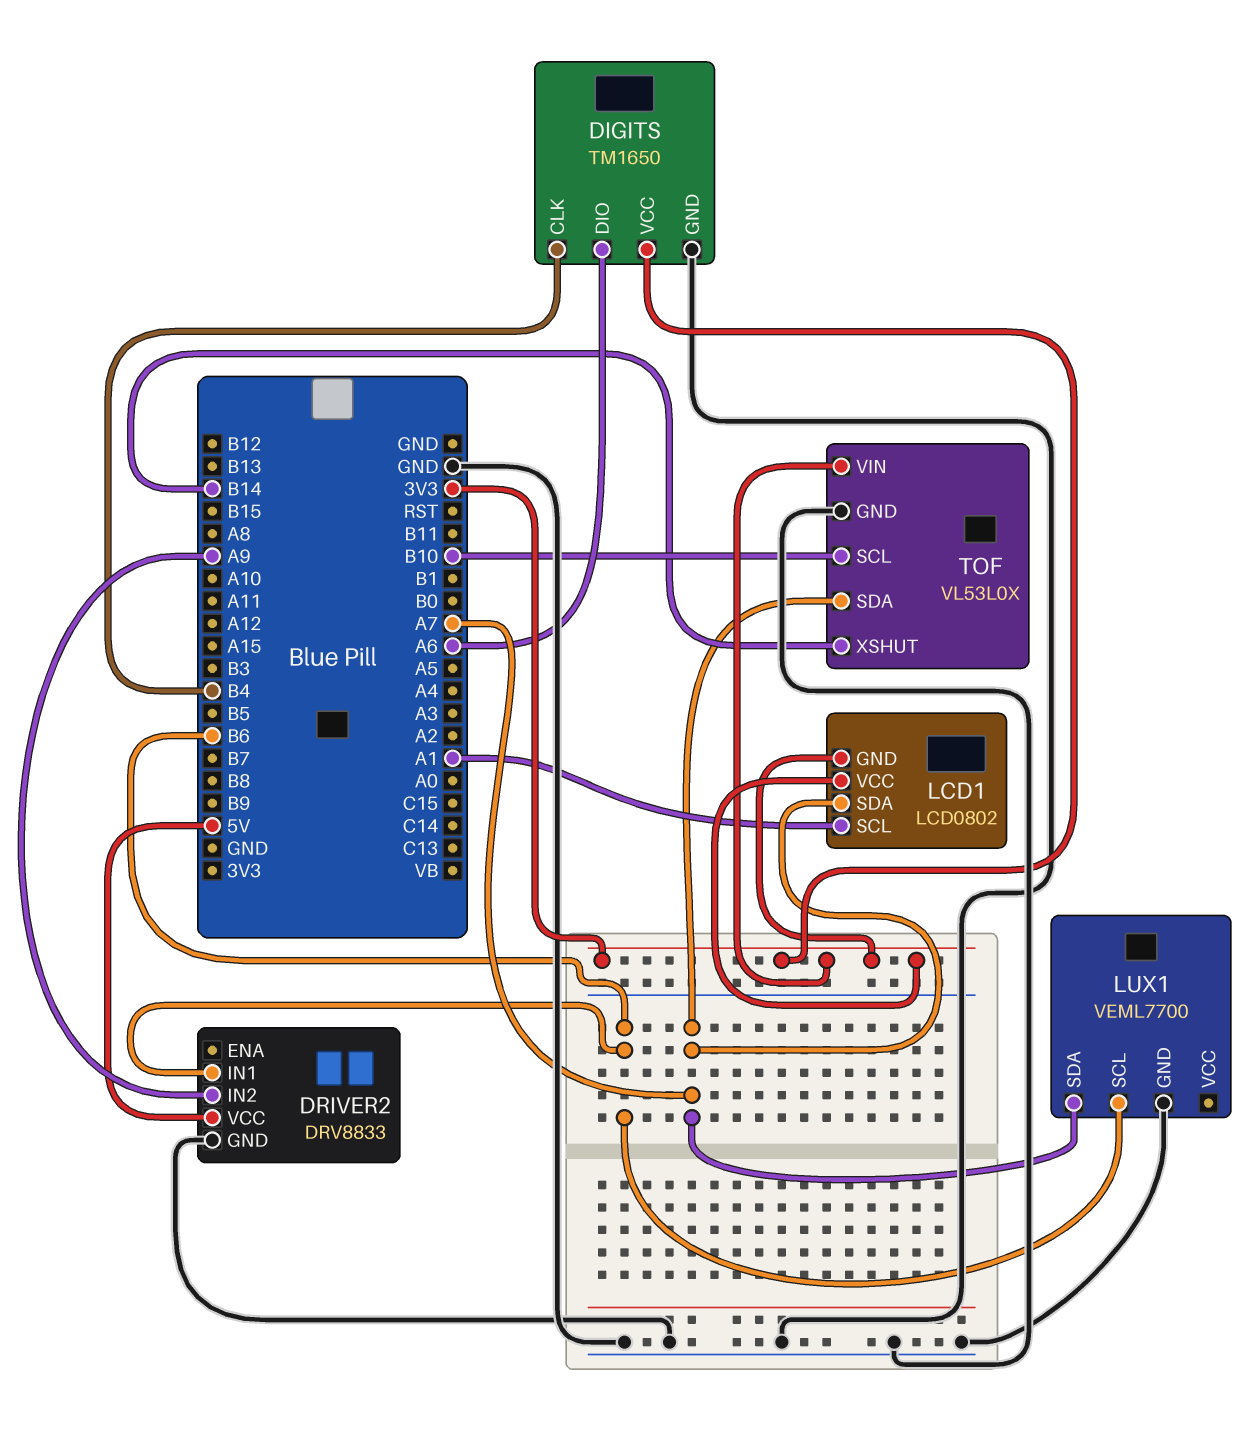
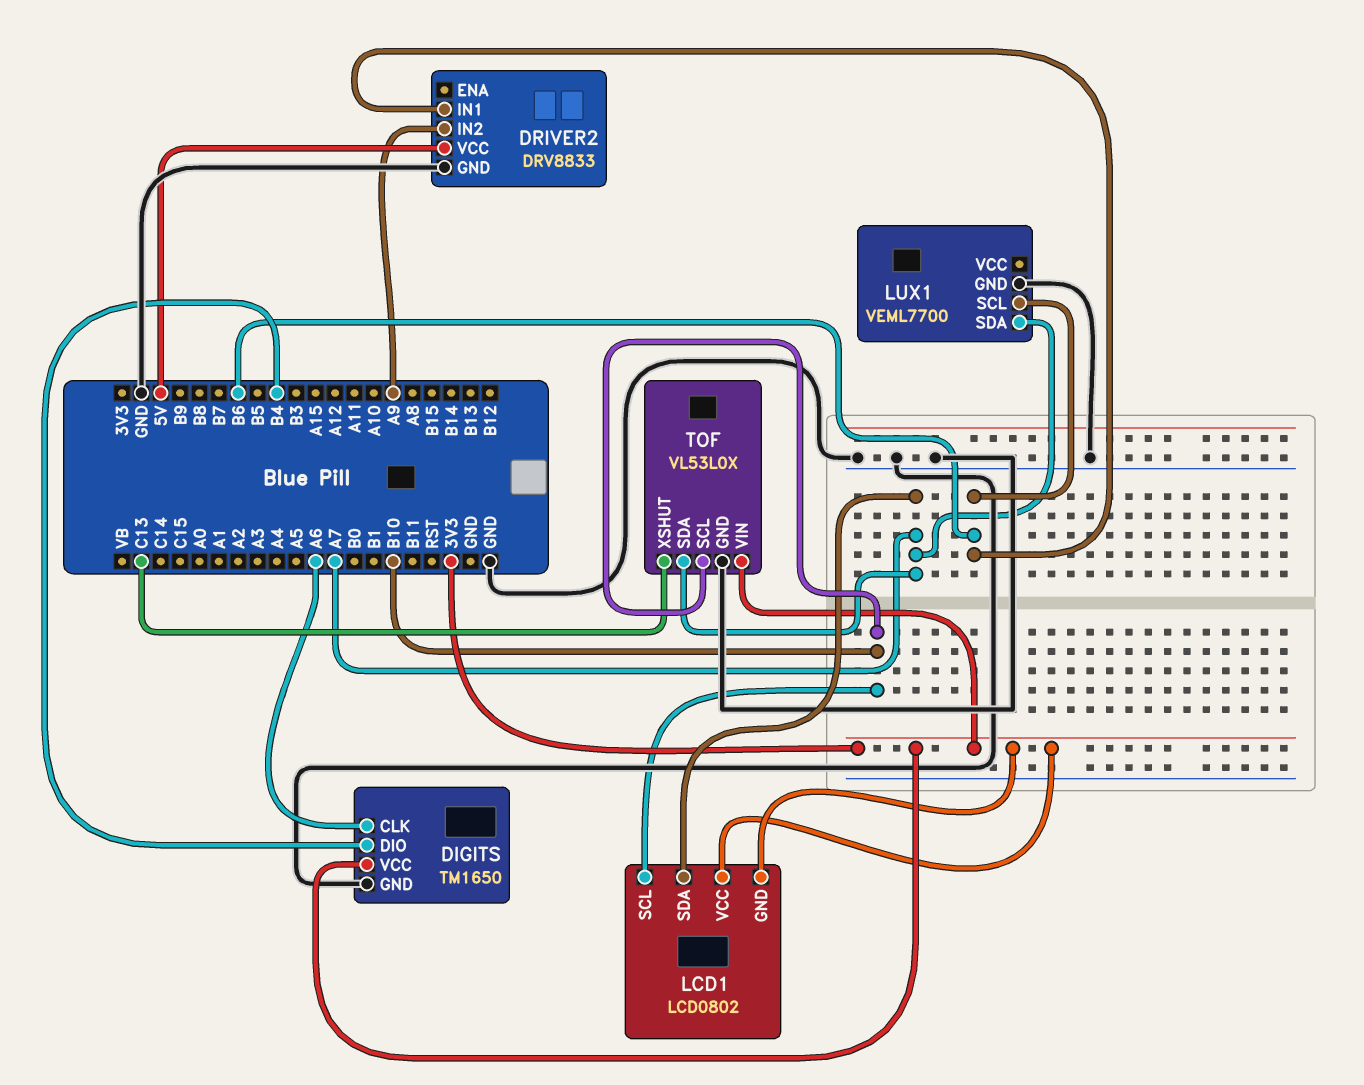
DIGITS pin CLK: B4 -> A6
DIGITS pin DIO: A6 -> B4
LCD1 pin SCL: A1 -> B10
TOF pin XSHUT: B14 -> C13

